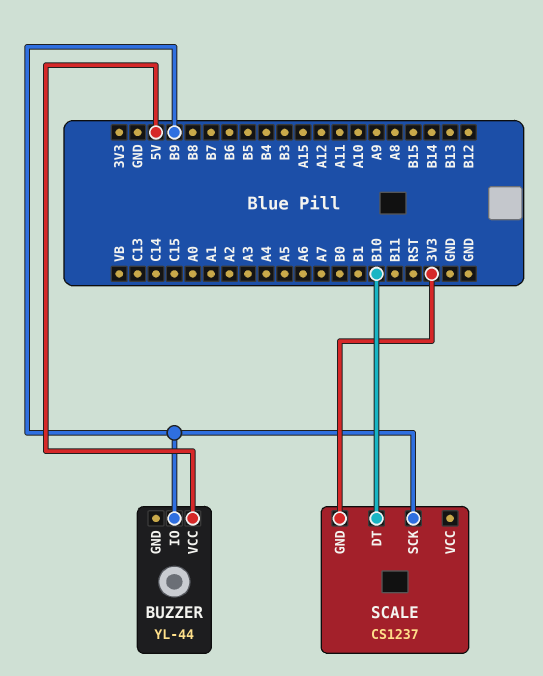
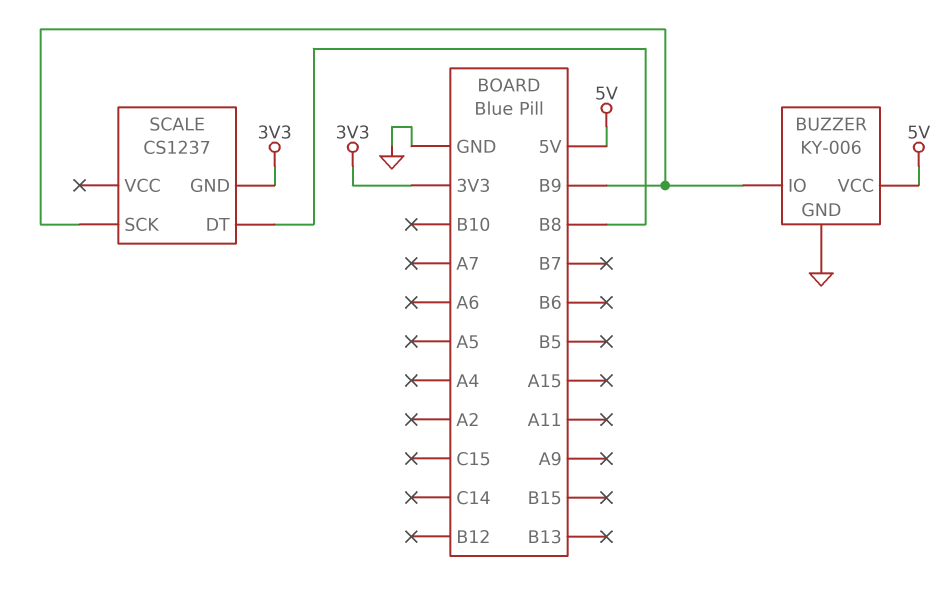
BUZZER: YL-44 -> KY-006
BUZZER pin GND: none -> GND
SCALE pin DT: B10 -> B8

